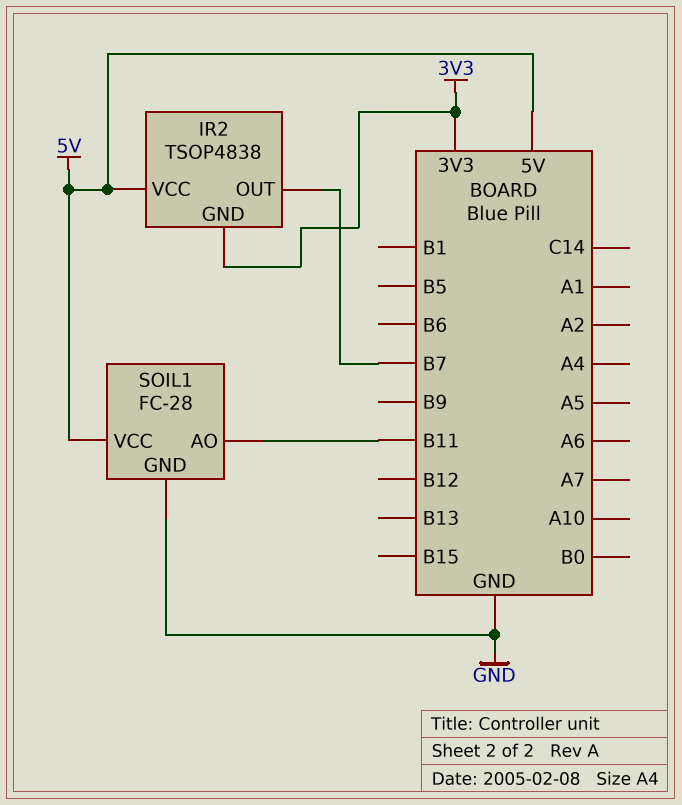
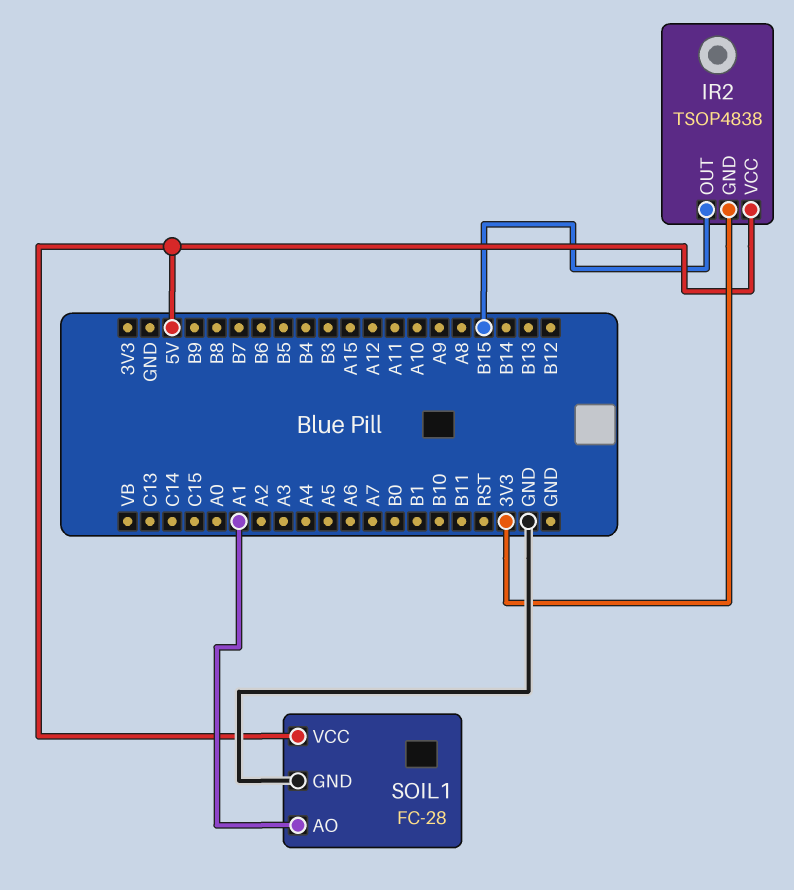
IR2 pin OUT: B7 -> B15
SOIL1 pin AO: B11 -> A1

